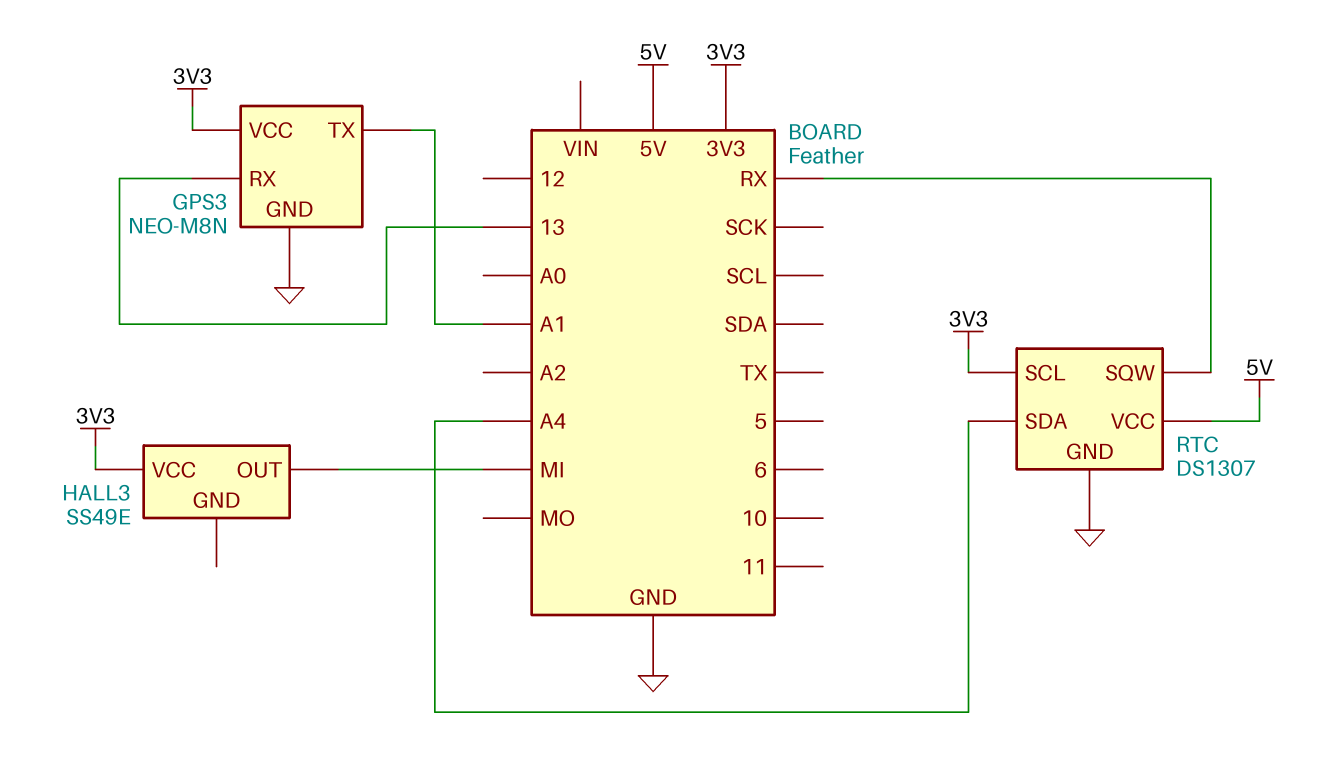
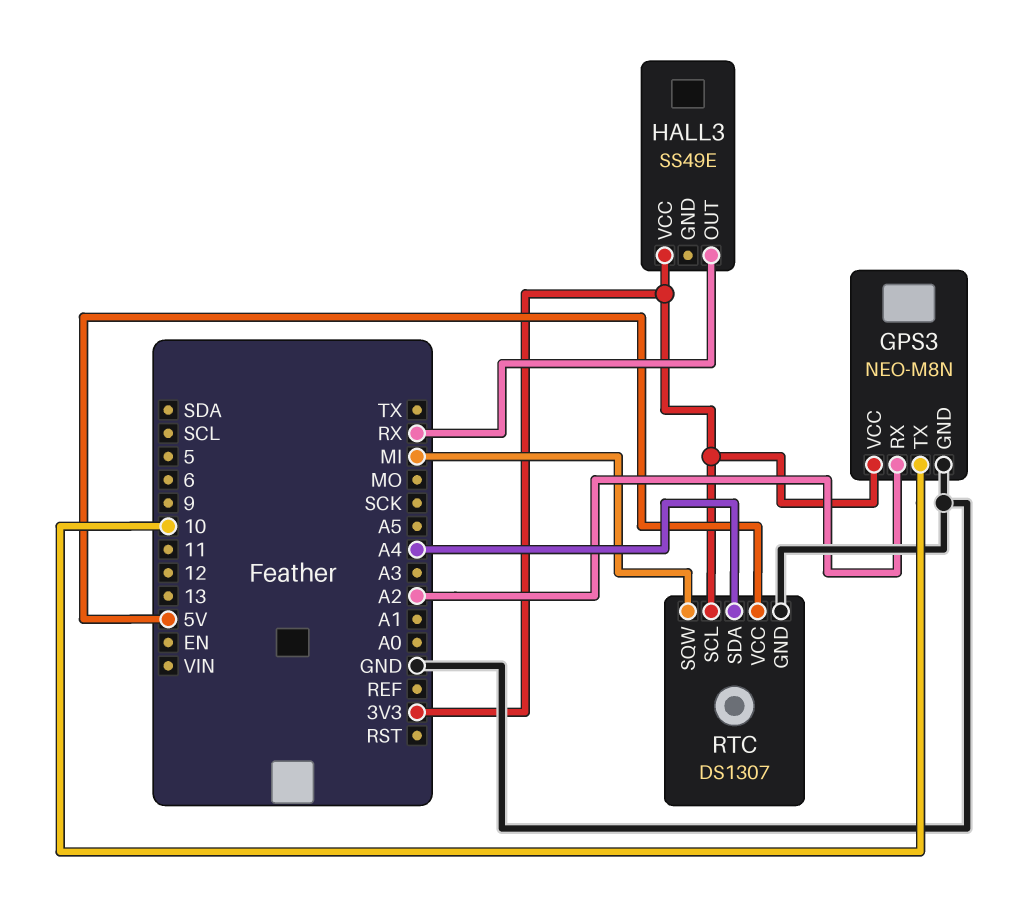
GPS3 pin RX: 13 -> A2
GPS3 pin TX: A1 -> 10
HALL3 pin OUT: MI -> RX
RTC pin SQW: RX -> MI

